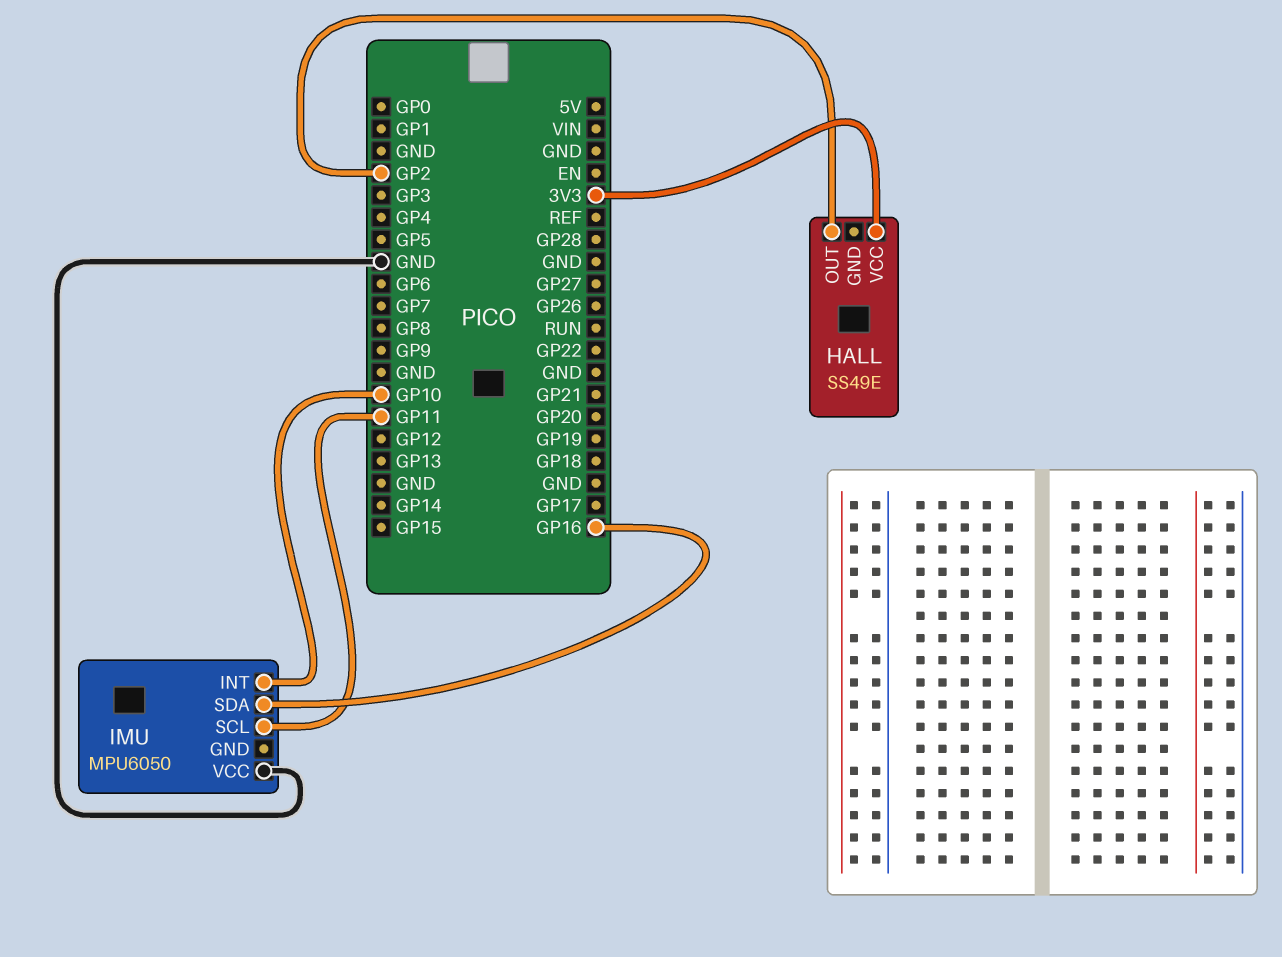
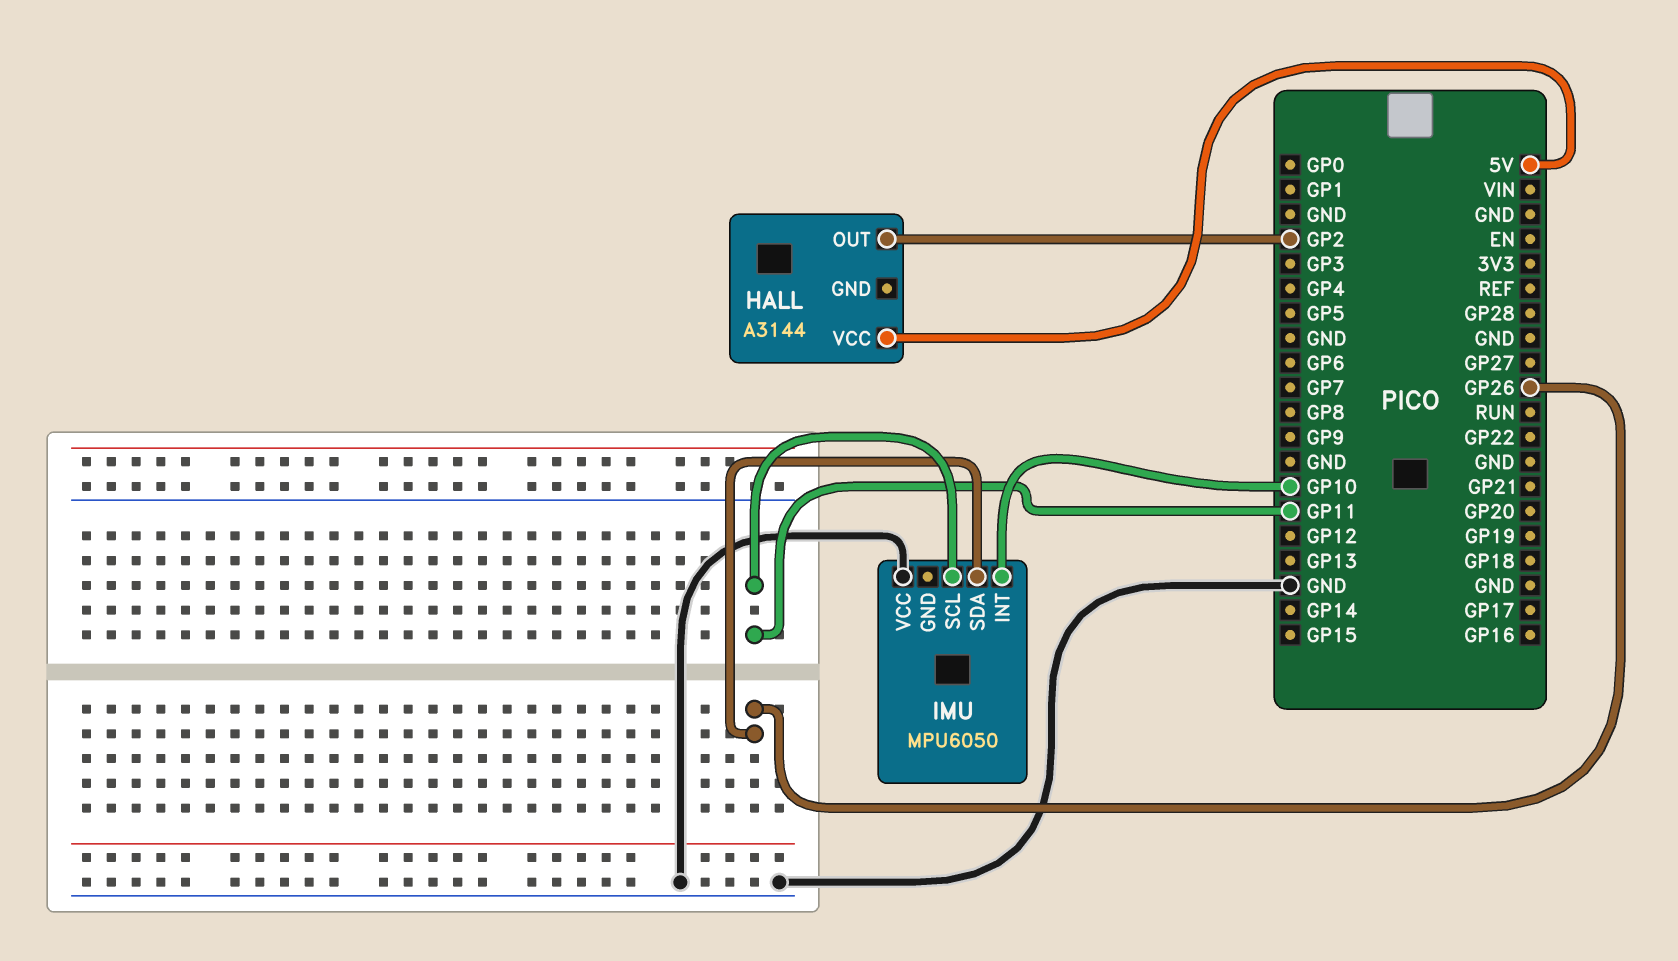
HALL: SS49E -> A3144
HALL pin VCC: 3V3 -> 5V
IMU pin SDA: GP16 -> GP26

